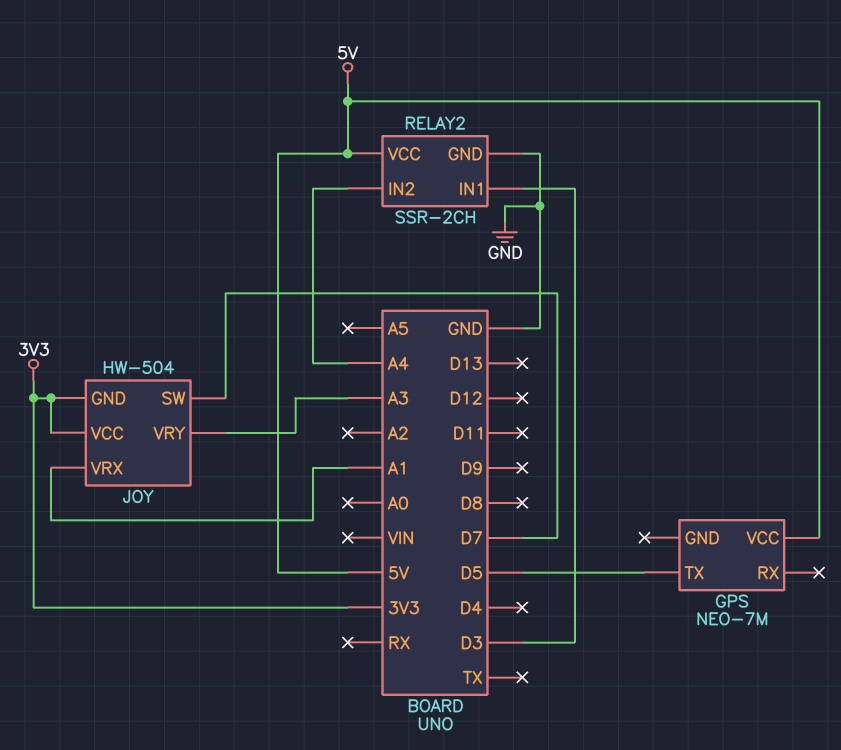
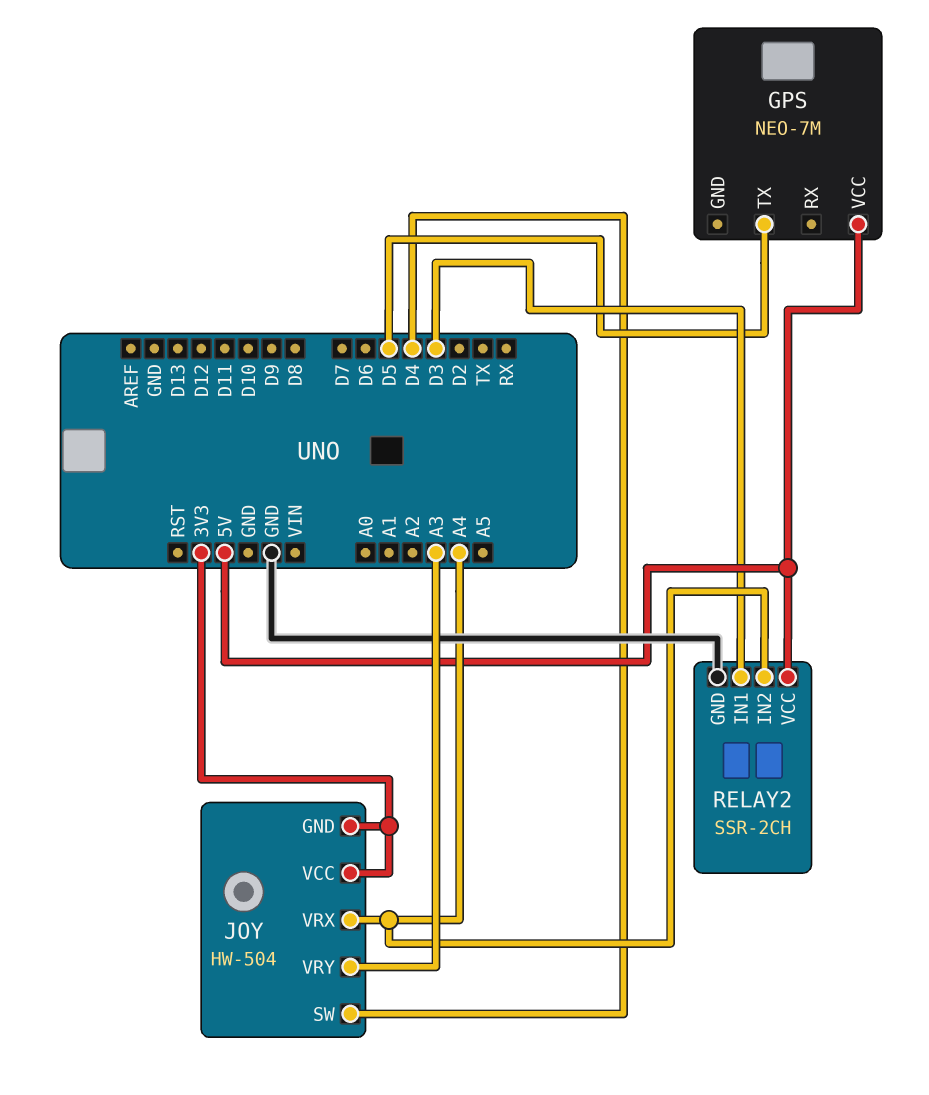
JOY pin SW: D7 -> D4
JOY pin VRX: A1 -> A4

